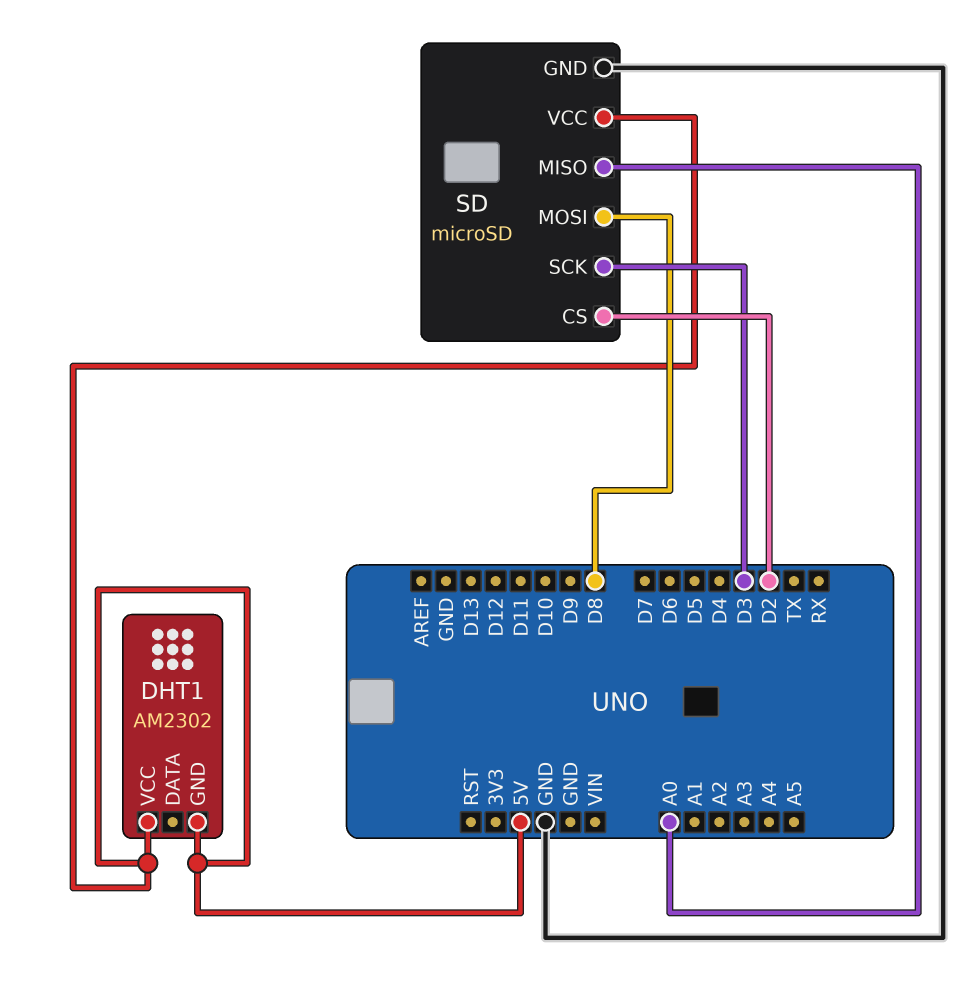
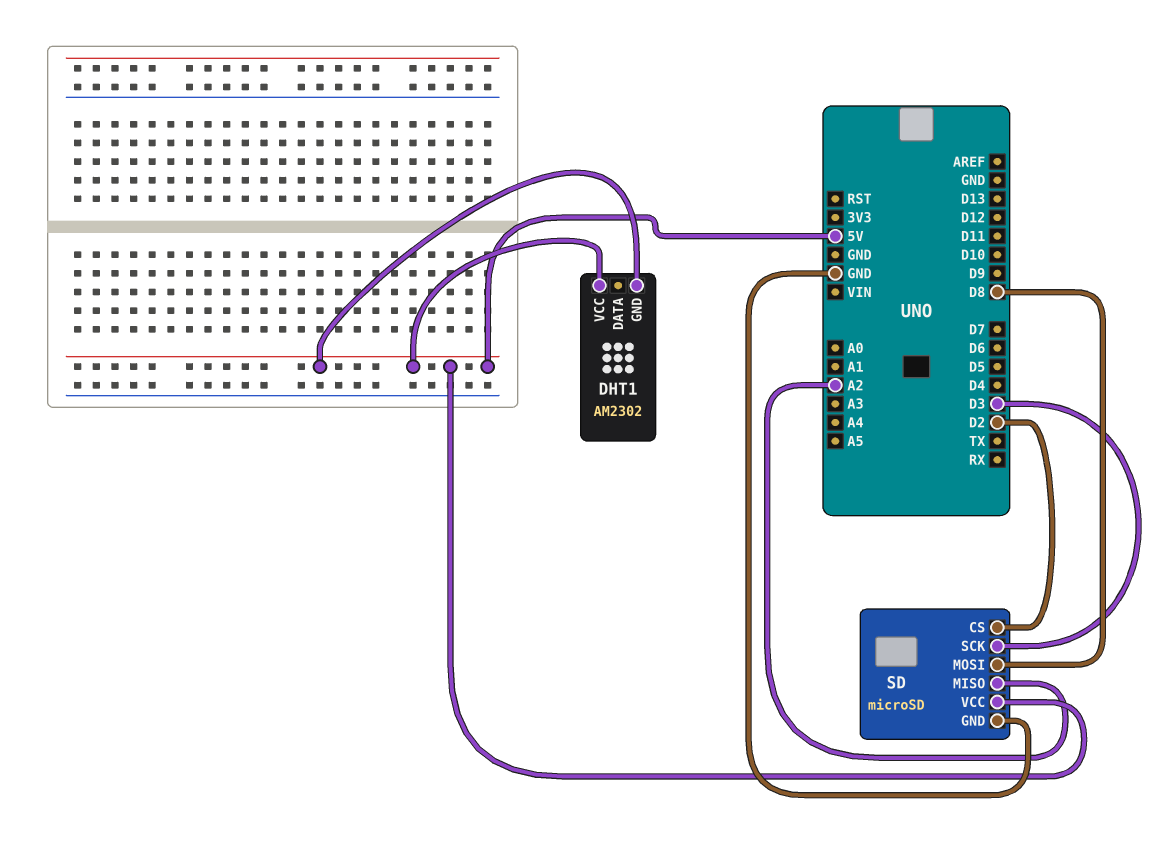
SD pin MISO: A0 -> A2

